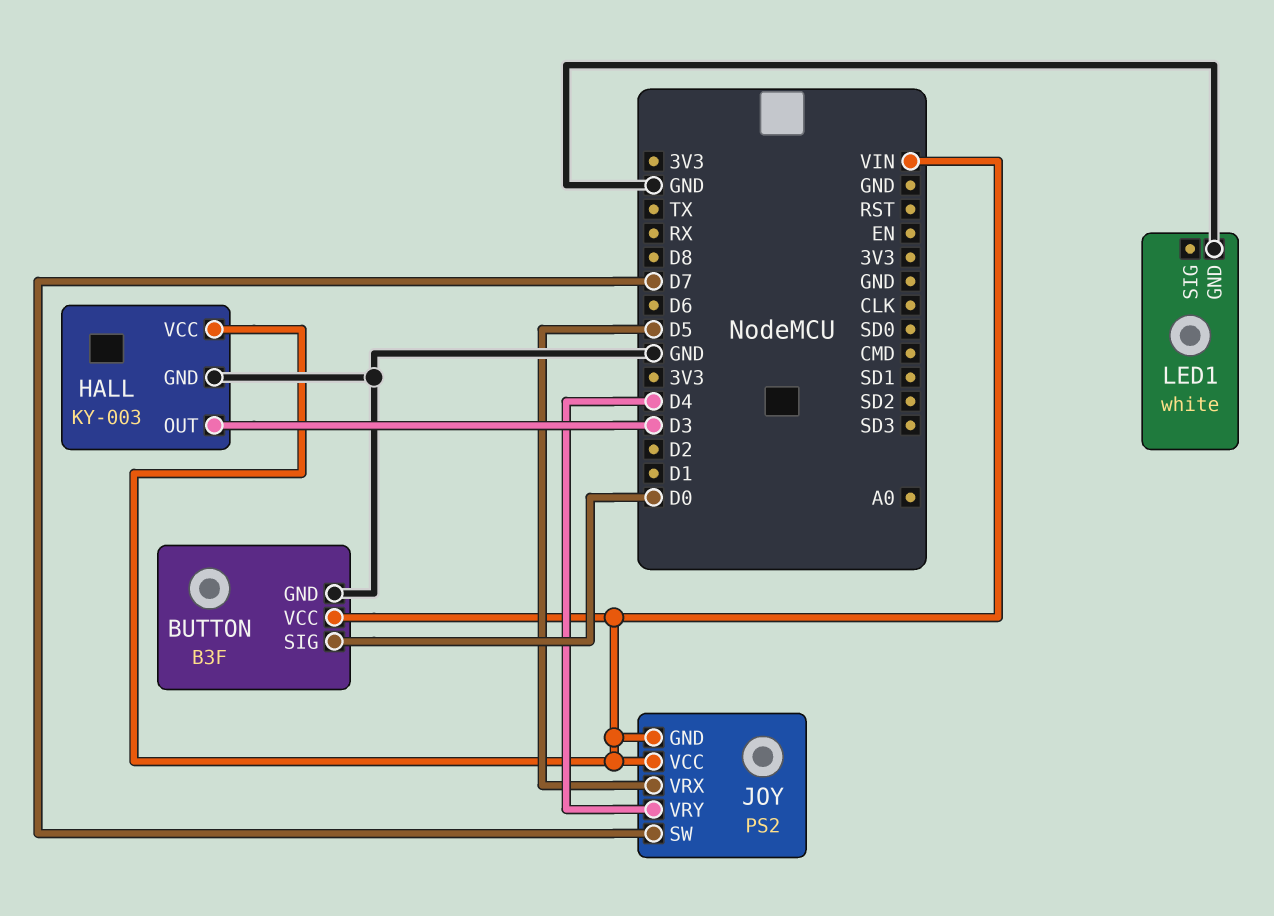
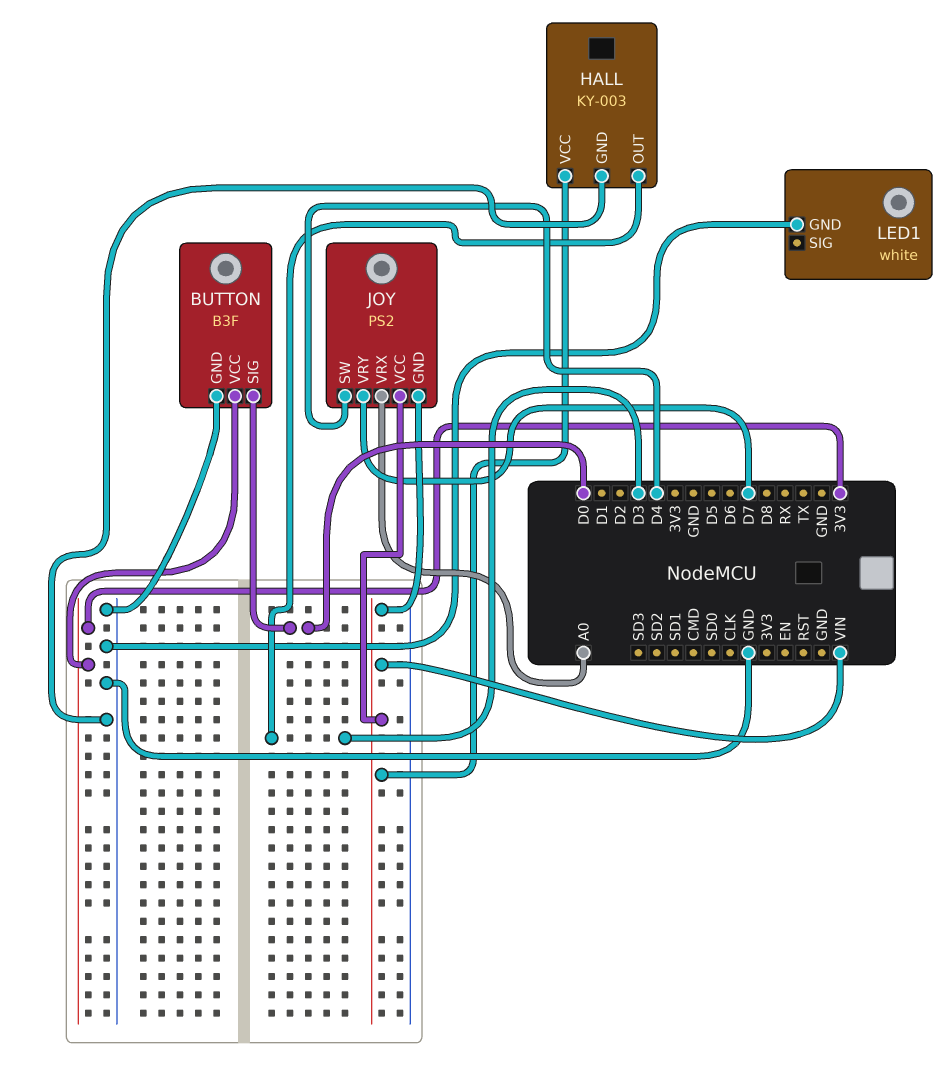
BUTTON pin VCC: VIN -> 3V3
JOY pin SW: D7 -> D4
JOY pin VRX: D5 -> A0
JOY pin VRY: D4 -> D7

